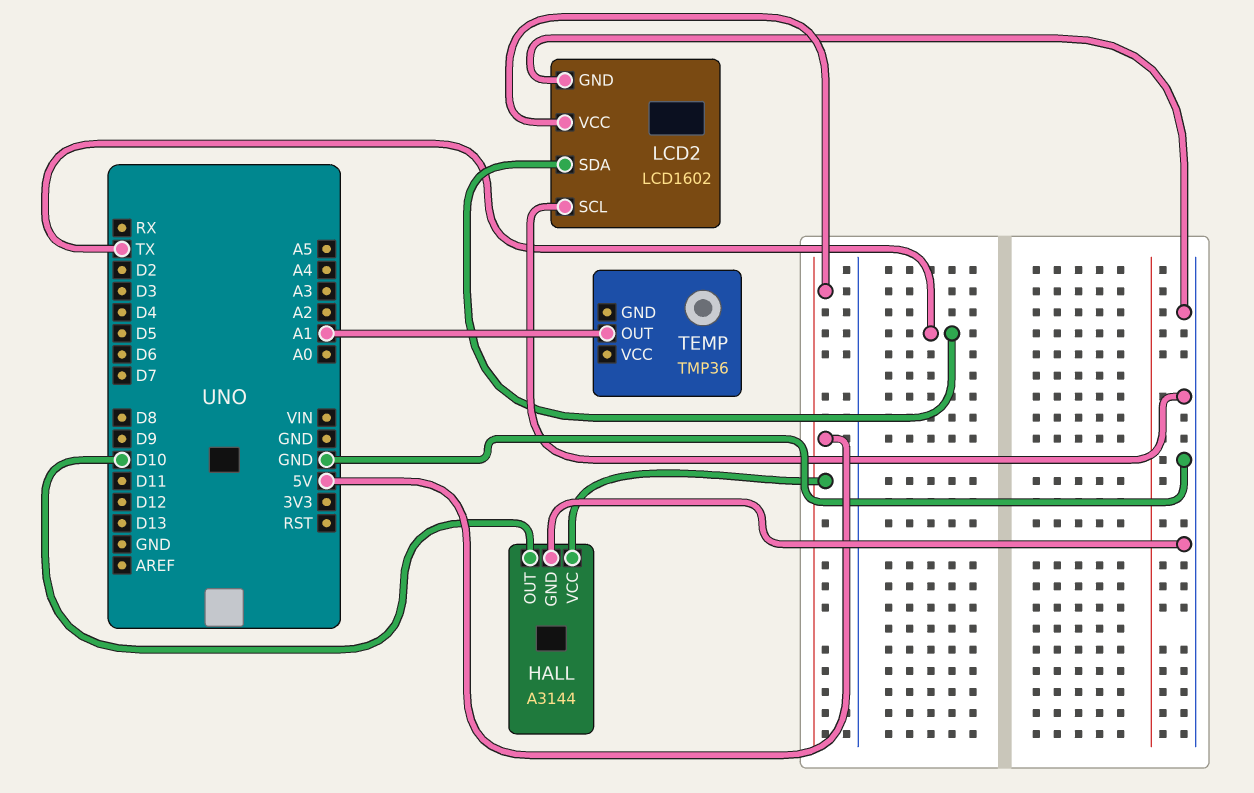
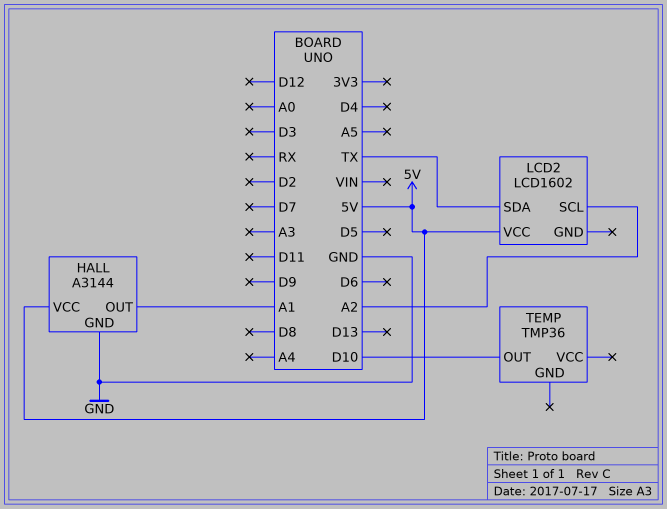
HALL pin OUT: D10 -> A1
LCD2 pin GND: GND -> none
LCD2 pin SCL: GND -> A2
TEMP pin OUT: A1 -> D10

